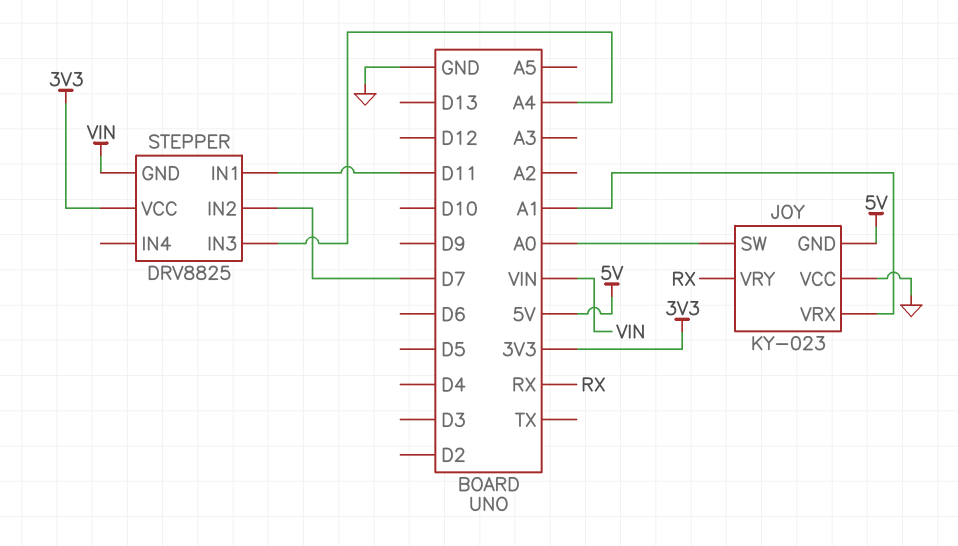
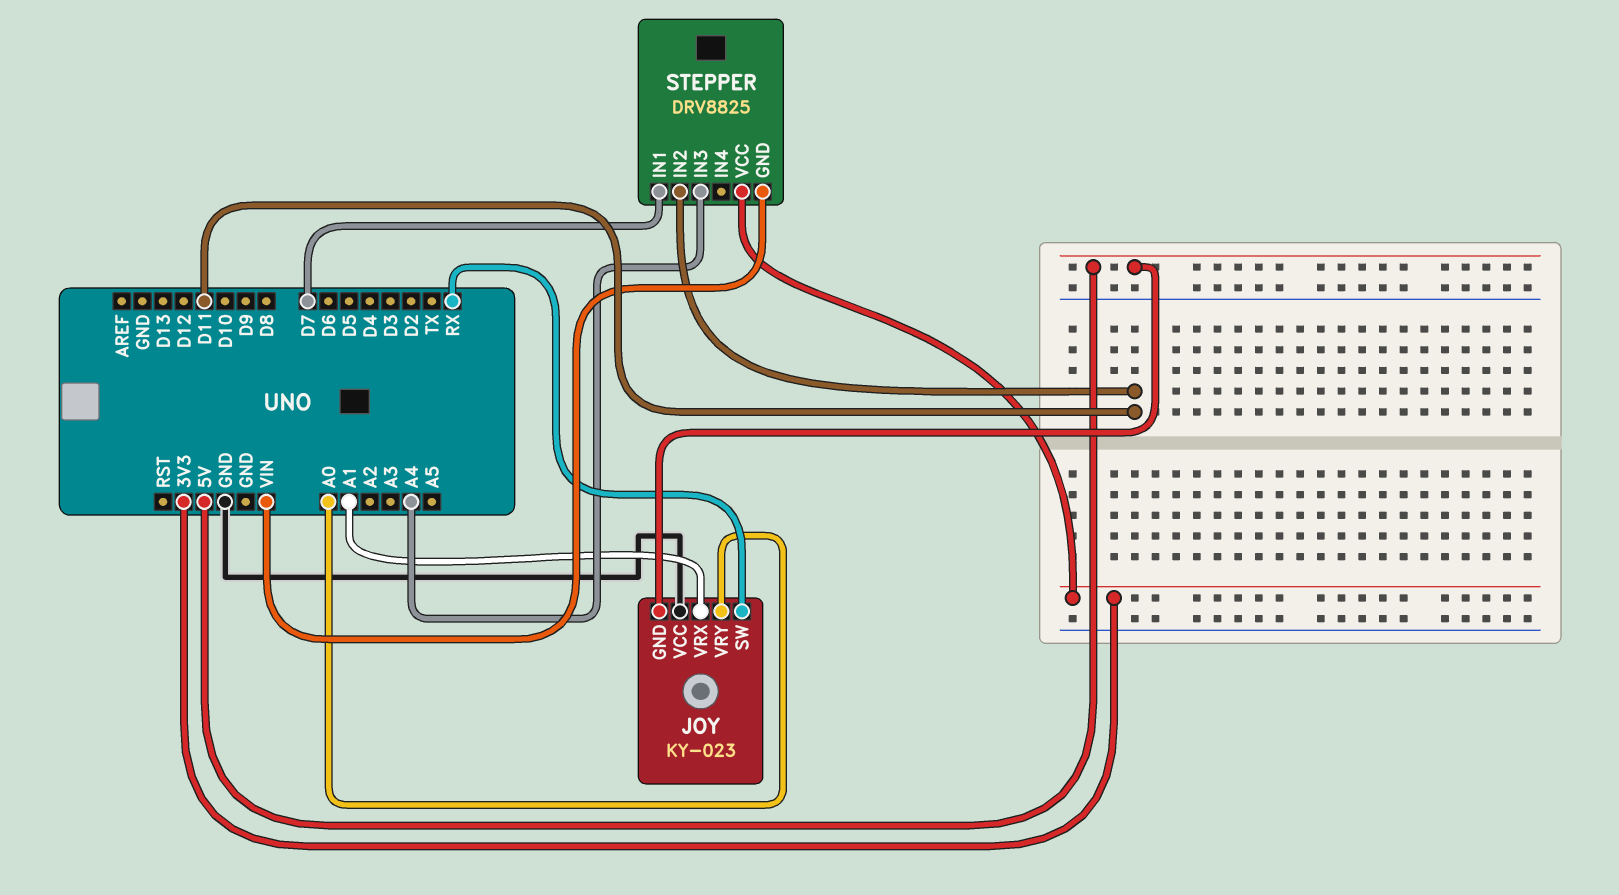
JOY pin SW: A0 -> RX
JOY pin VRY: RX -> A0
STEPPER pin IN1: D11 -> D7
STEPPER pin IN2: D7 -> D11

